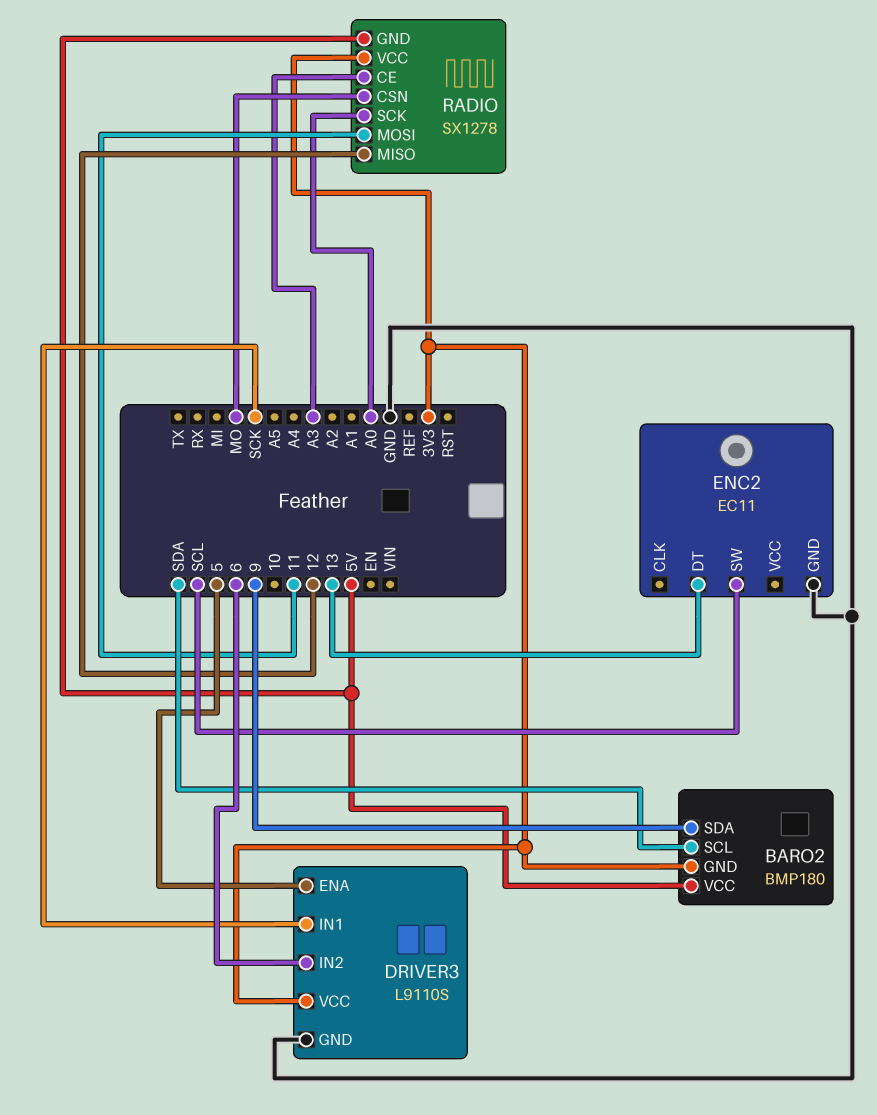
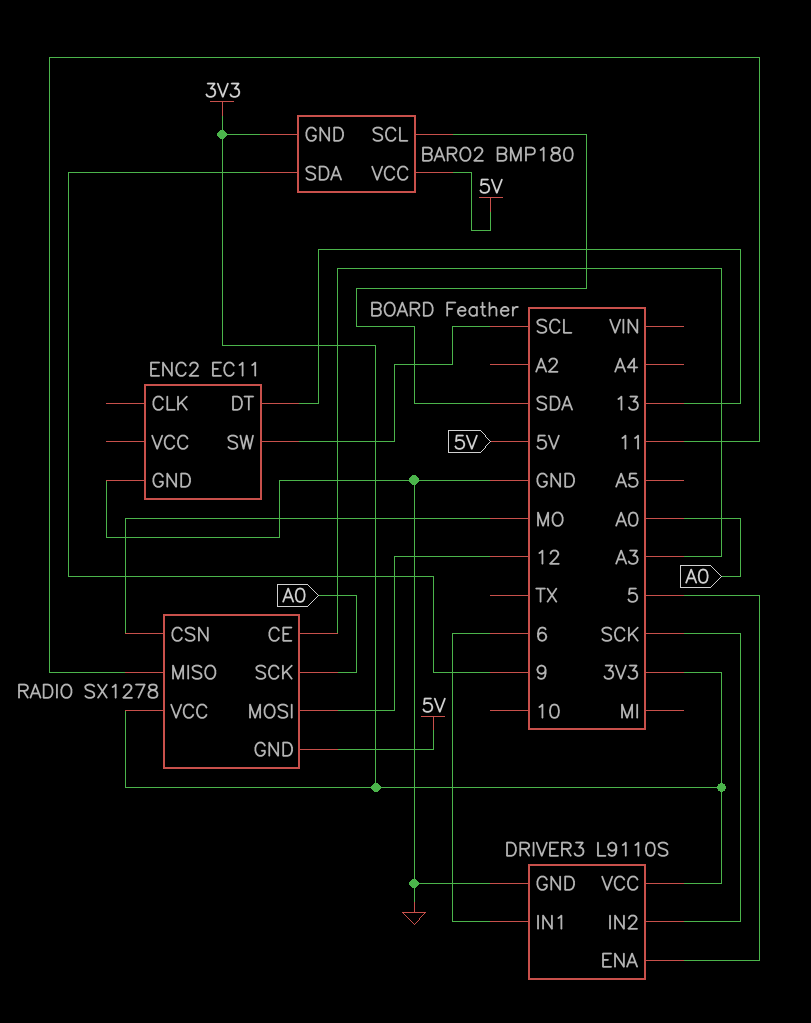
DRIVER3 pin IN1: SCK -> 6
DRIVER3 pin IN2: 6 -> SCK
RADIO pin MISO: 12 -> 11
RADIO pin MOSI: 11 -> 12

